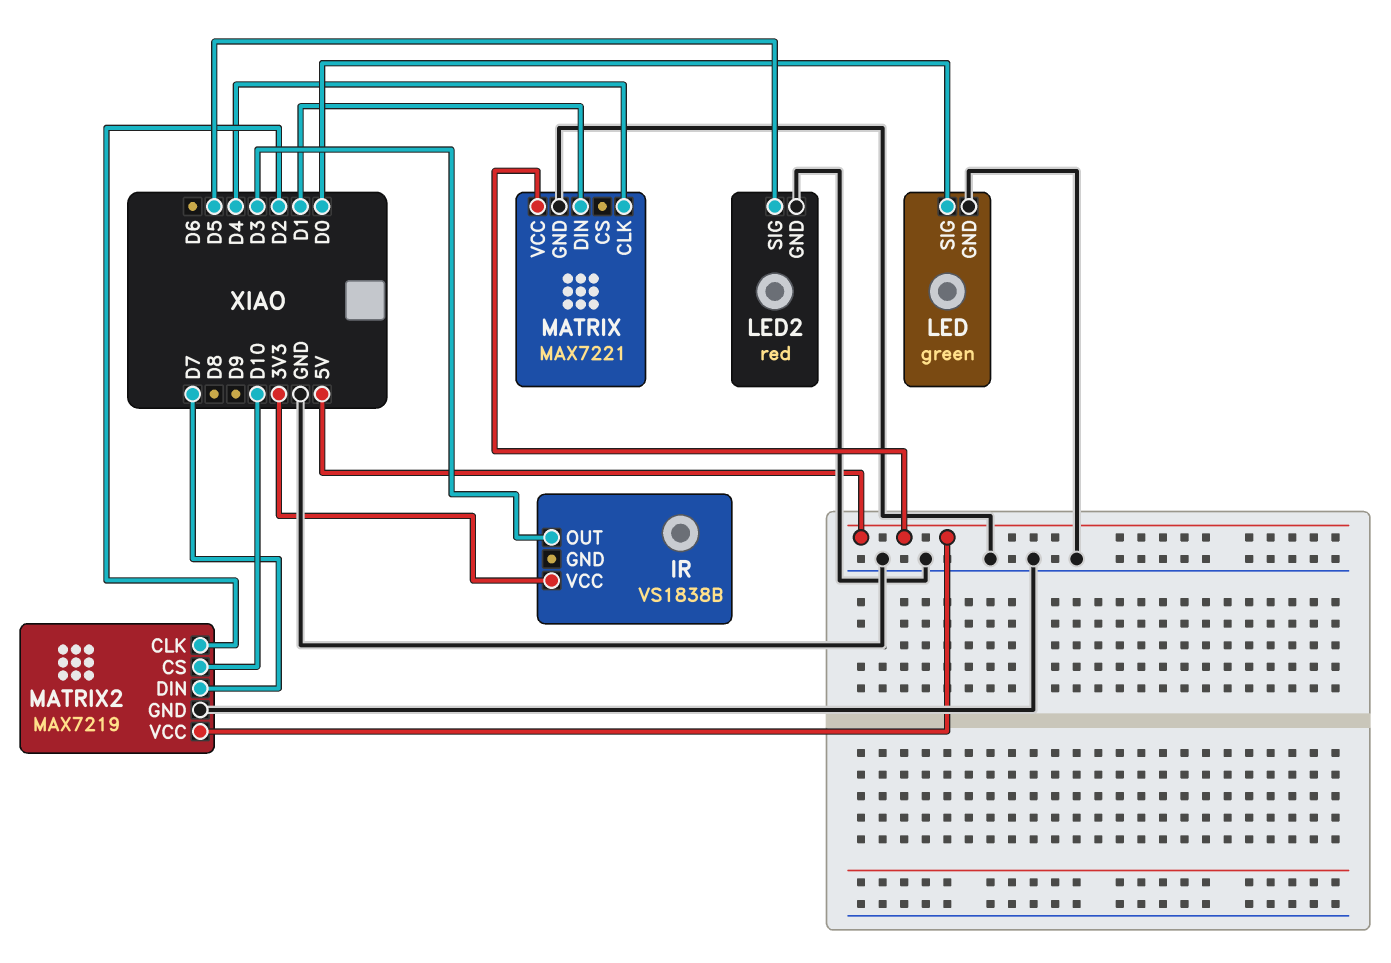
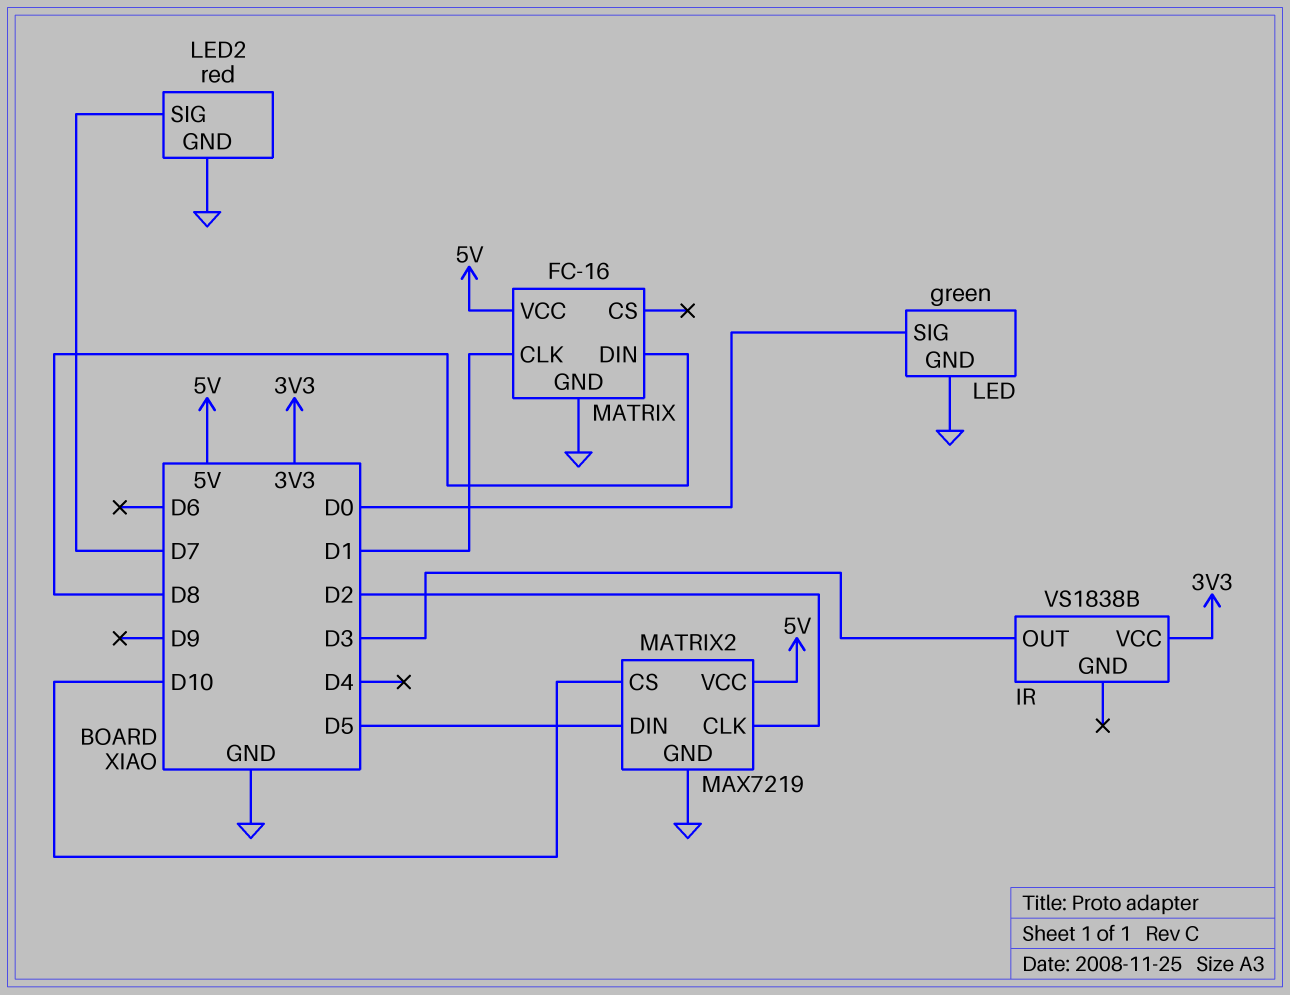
LED2 pin SIG: D5 -> D7
MATRIX: MAX7221 -> FC-16
MATRIX pin CLK: D4 -> D1
MATRIX pin DIN: D1 -> D8
MATRIX2 pin DIN: D7 -> D5

